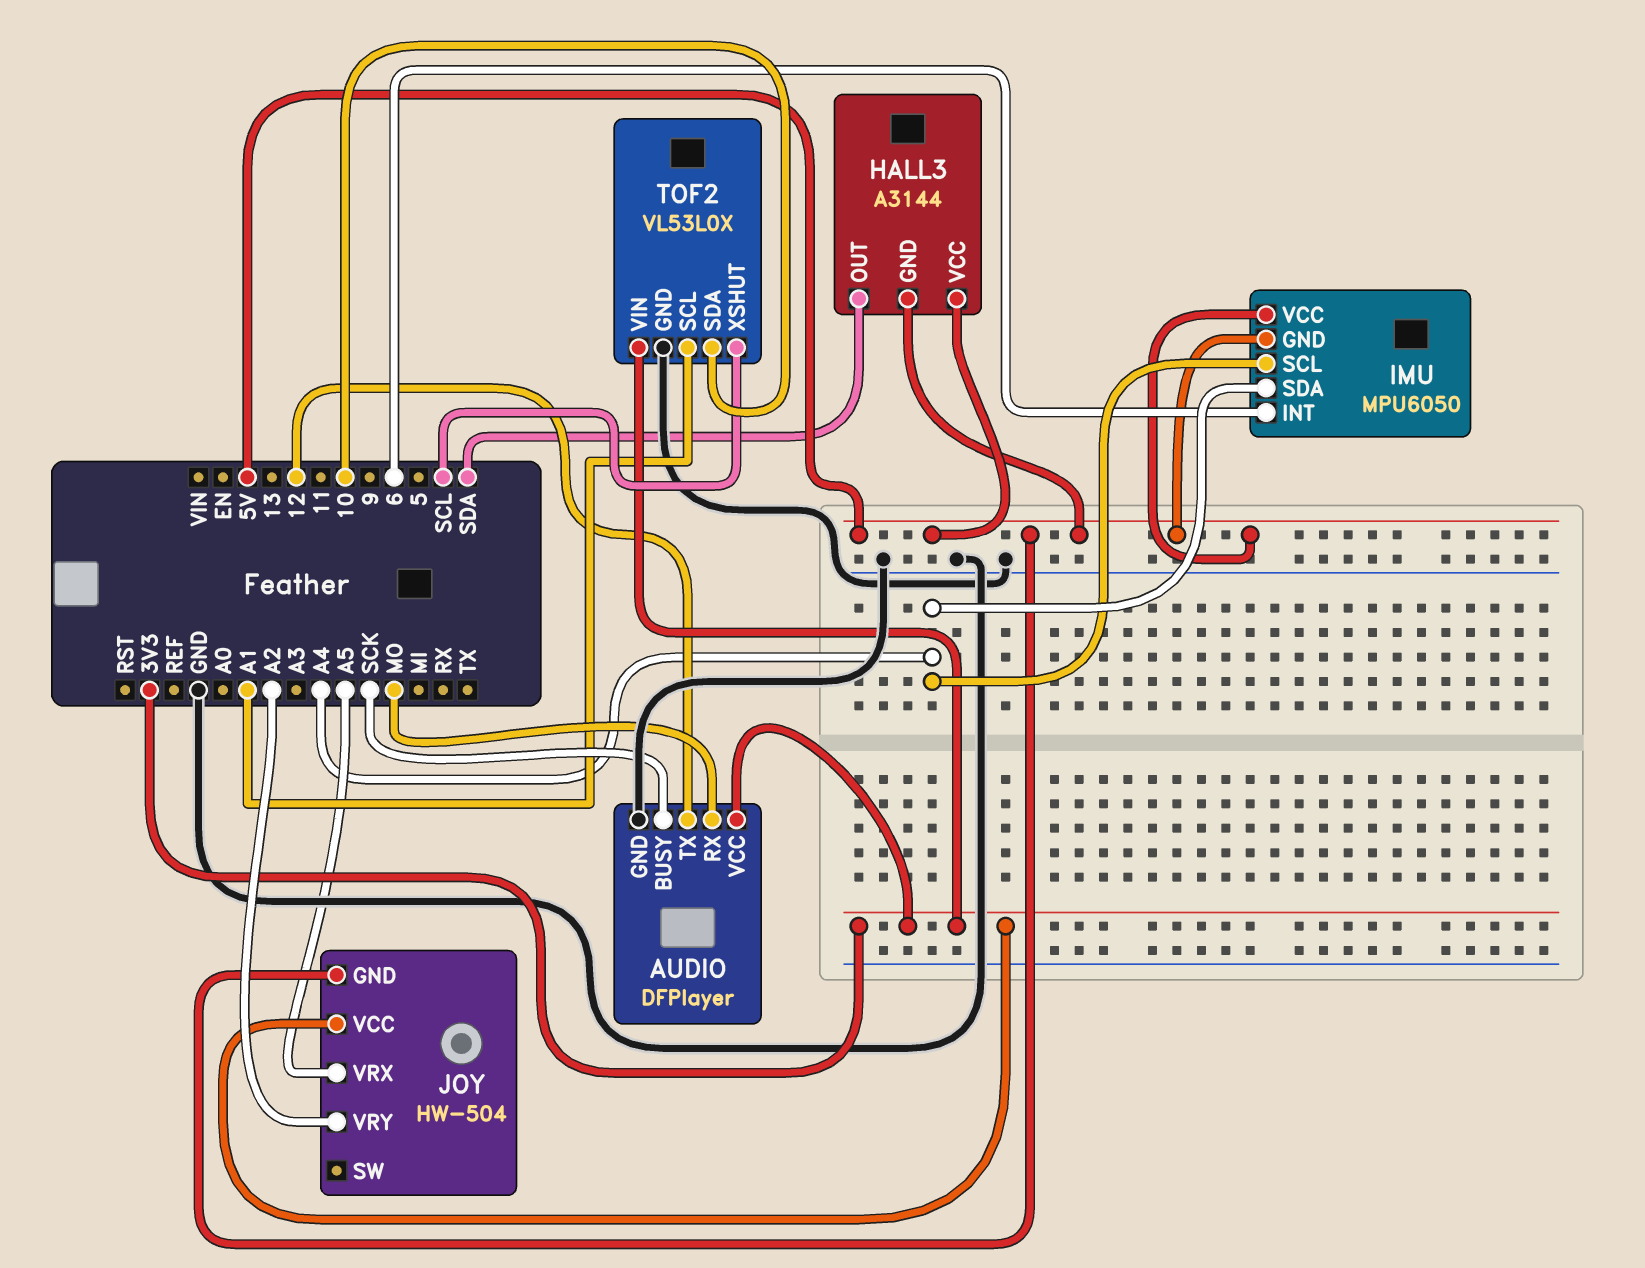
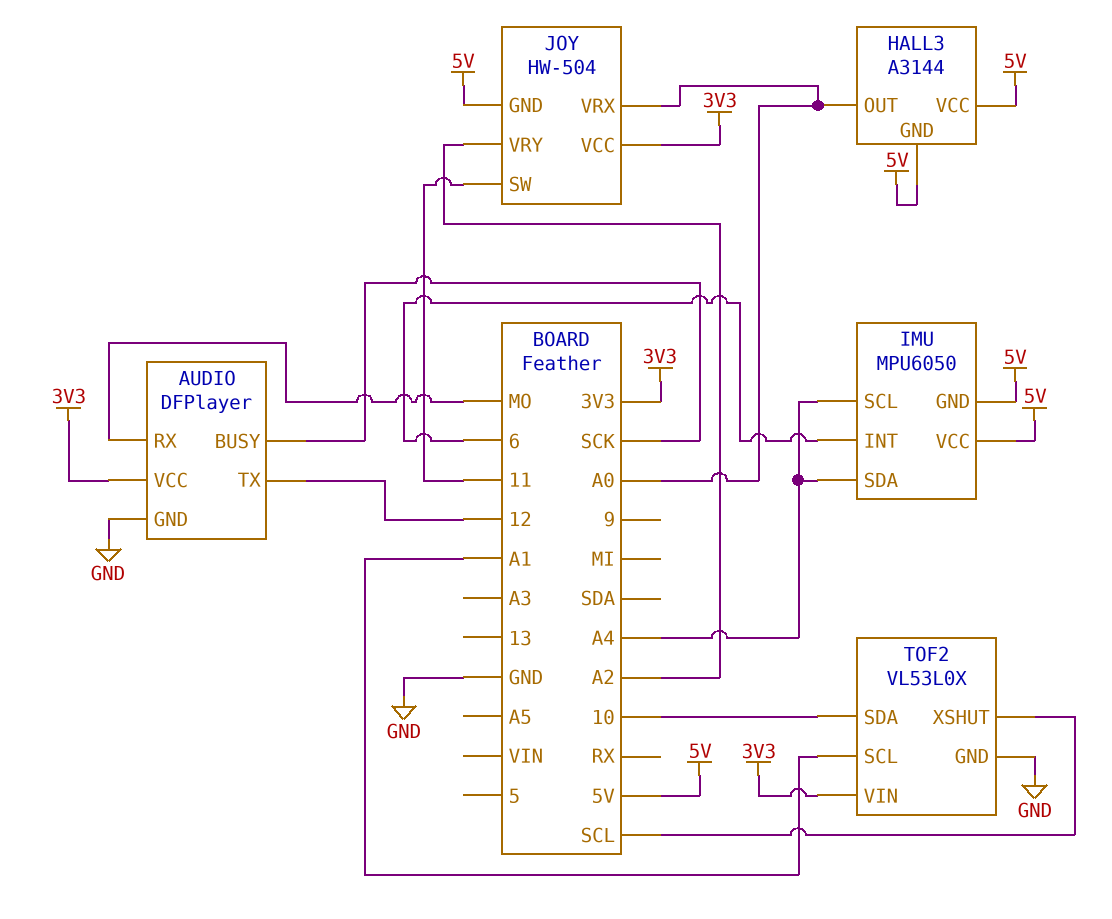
HALL3 pin OUT: SDA -> A0
JOY pin SW: none -> 11
JOY pin VRX: A5 -> A0

